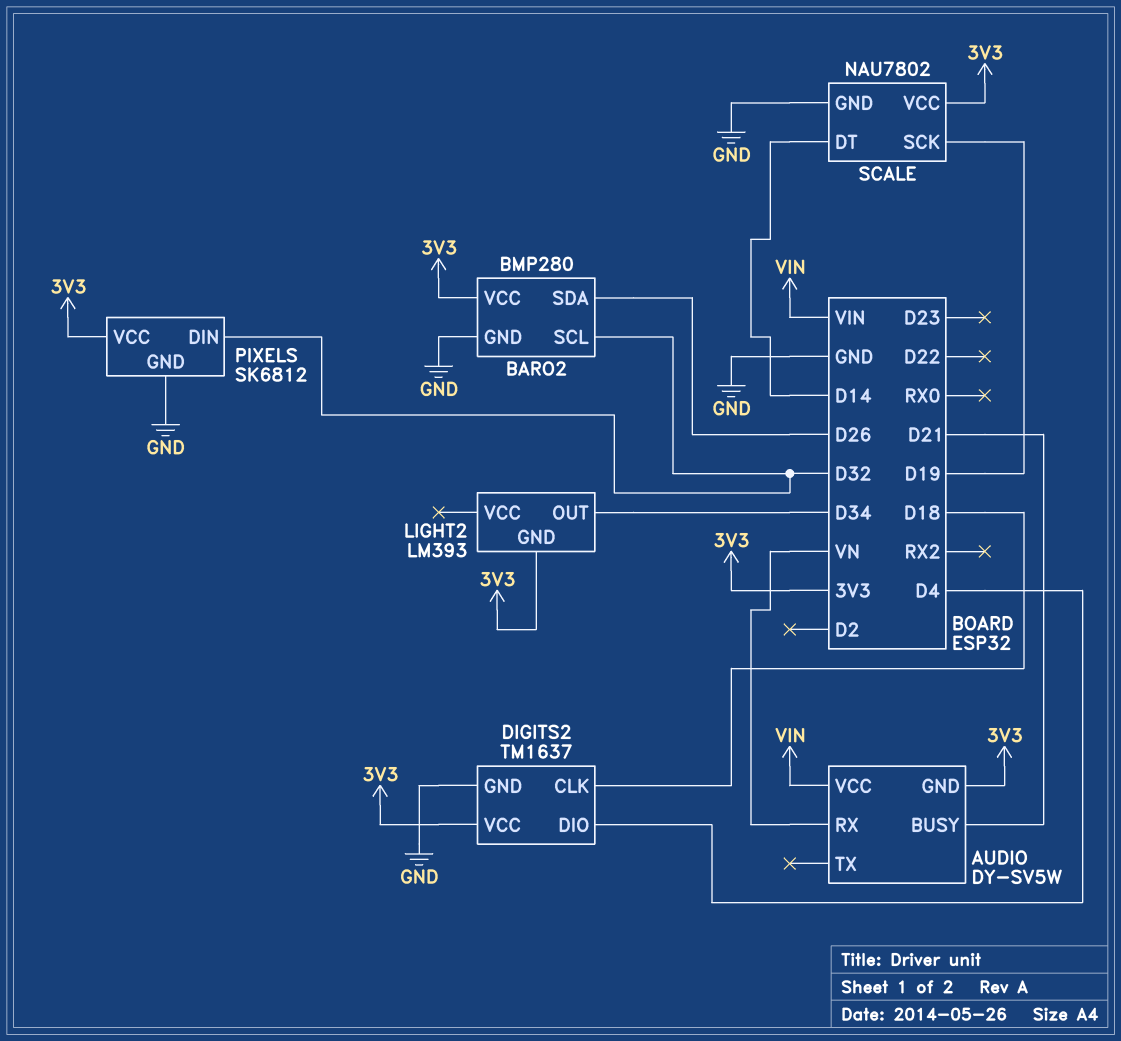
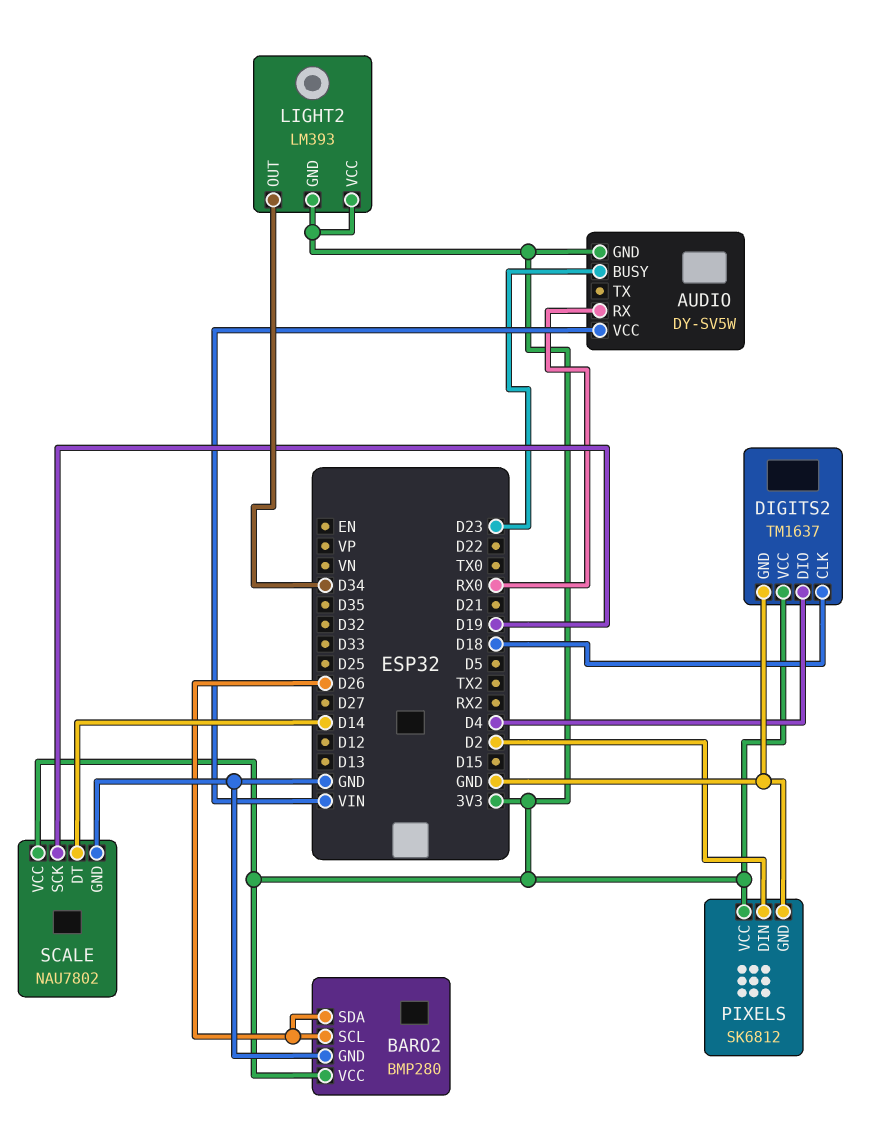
AUDIO pin BUSY: D21 -> D23
AUDIO pin RX: VN -> RX0
BARO2 pin SCL: D32 -> D26
LIGHT2 pin VCC: none -> 3V3
PIXELS pin DIN: D32 -> D2

